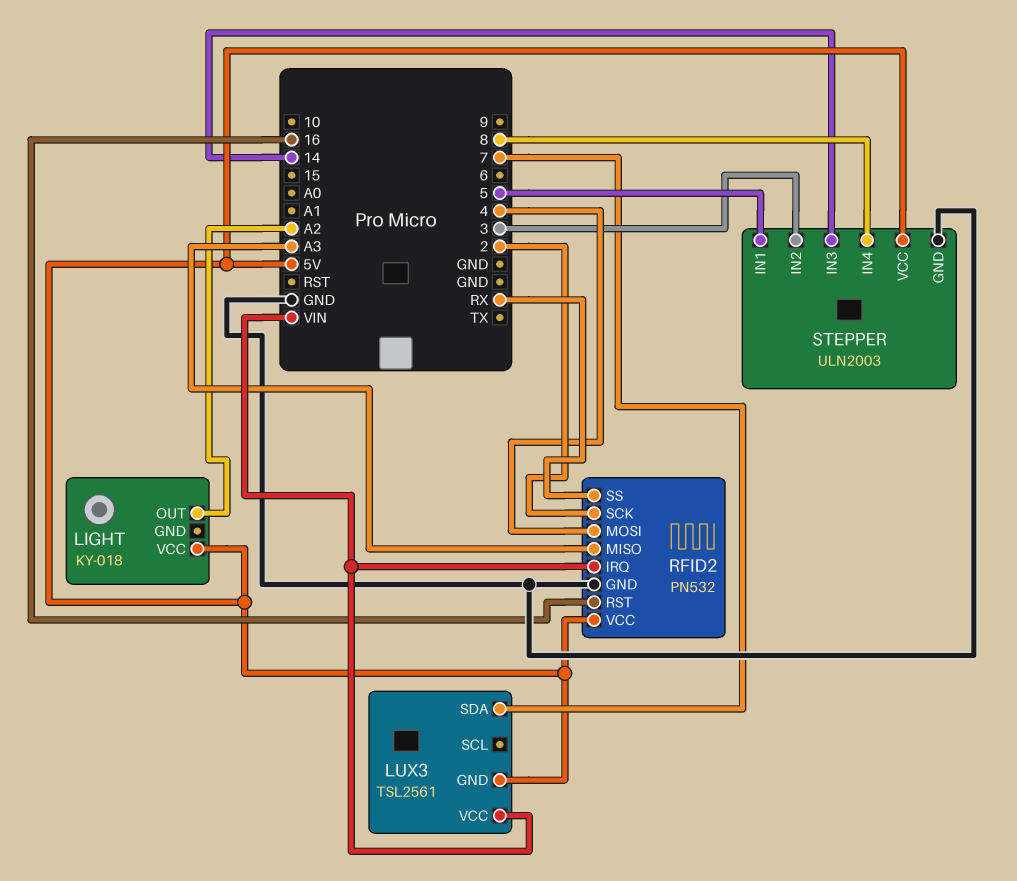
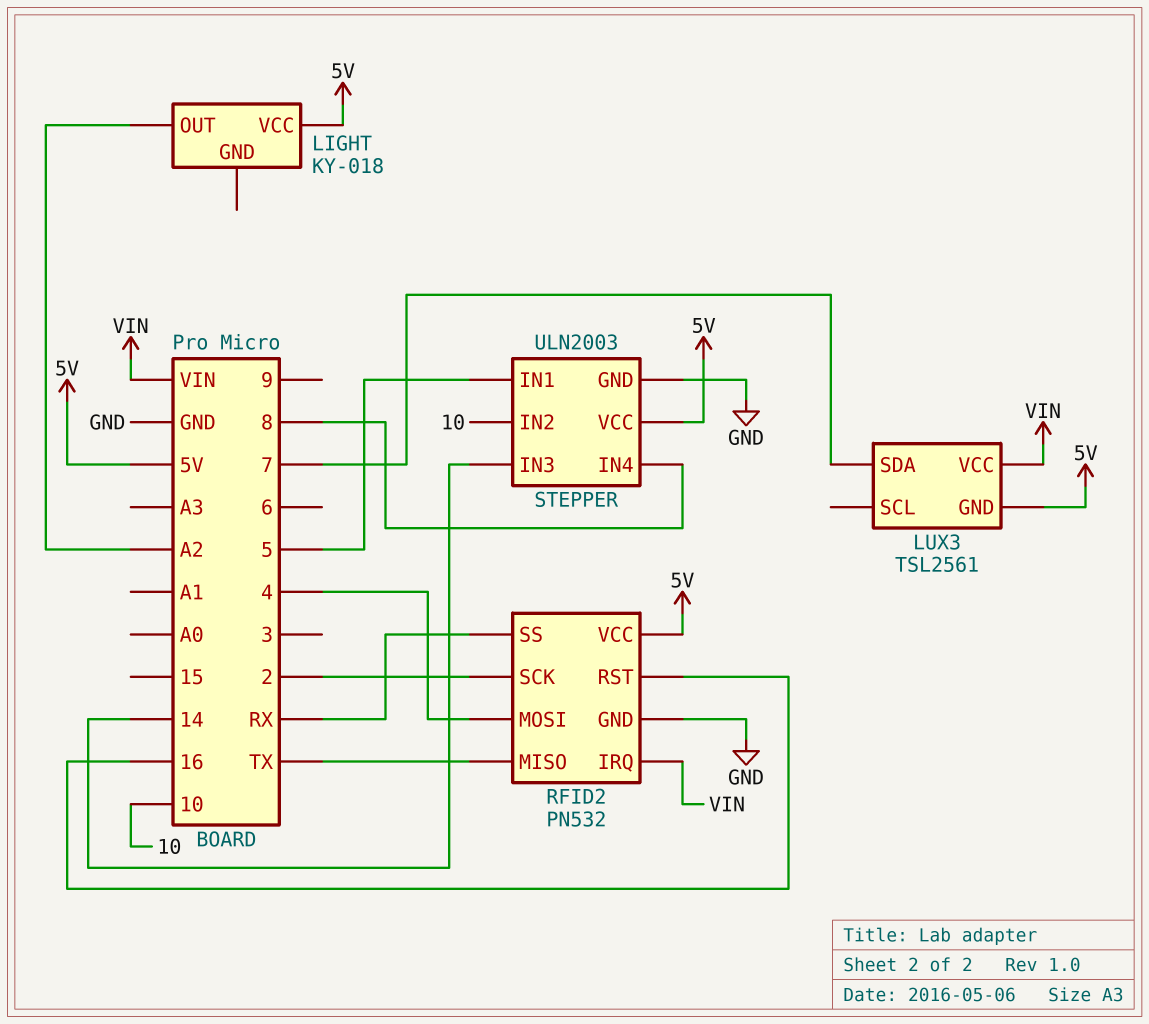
RFID2 pin MISO: A3 -> TX
STEPPER pin IN2: 3 -> 10

